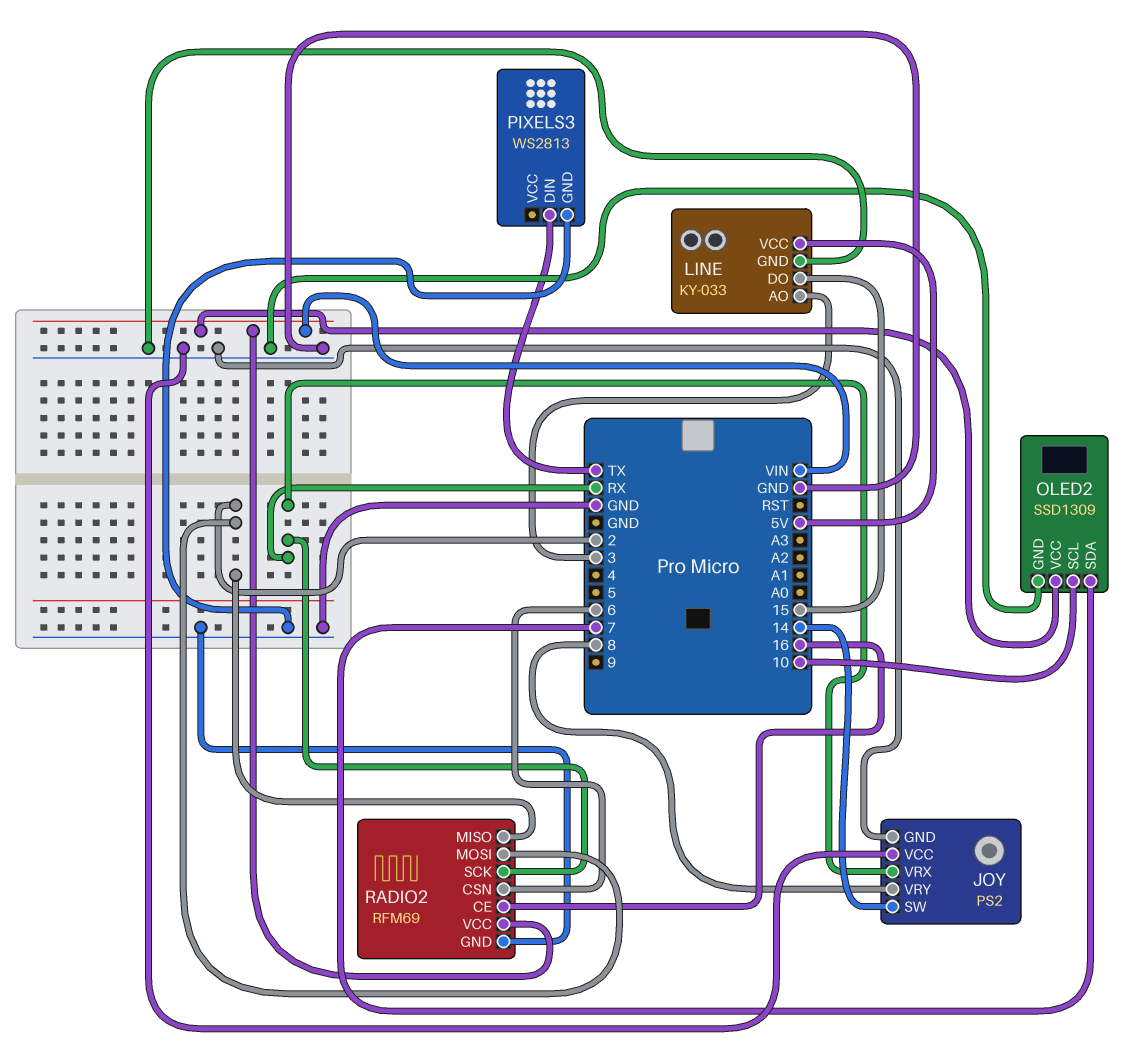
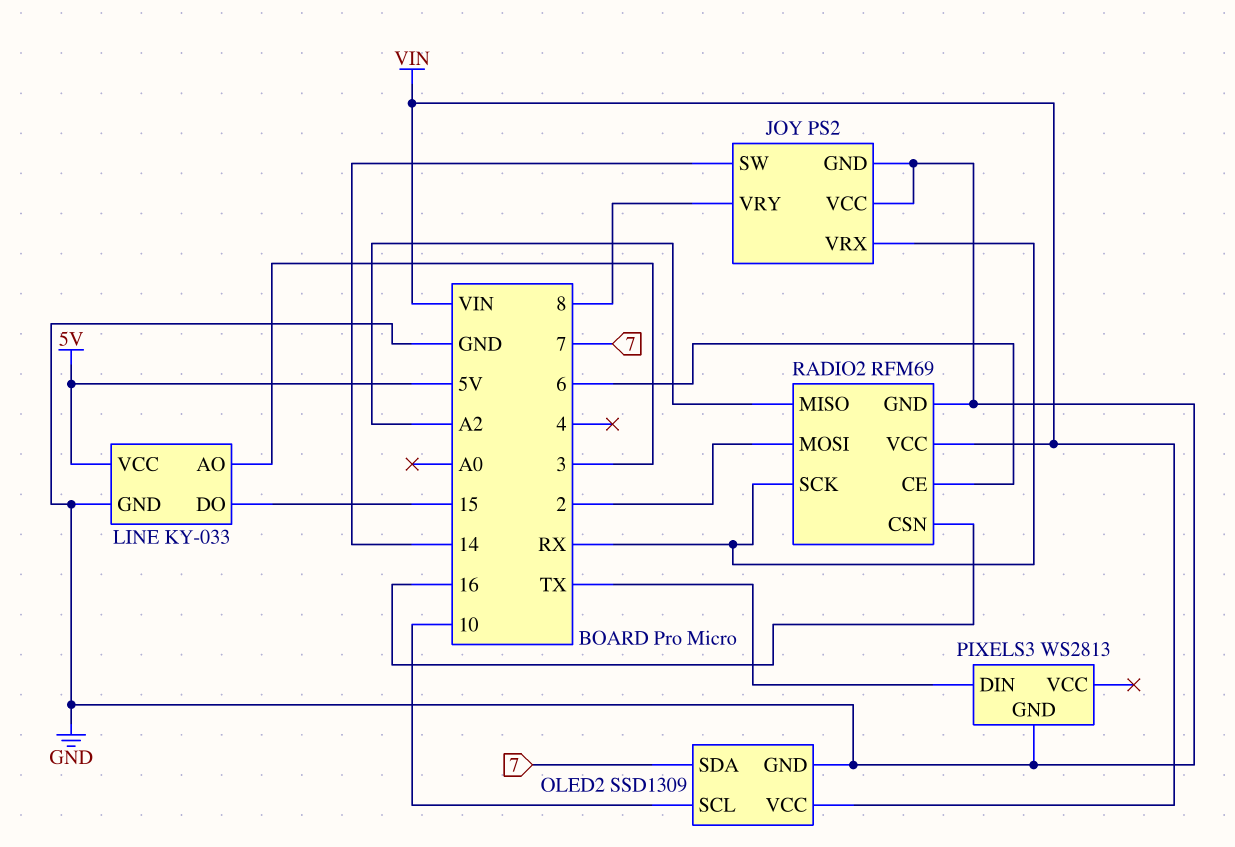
RADIO2 pin CE: 16 -> 6
RADIO2 pin CSN: 6 -> 16
RADIO2 pin MISO: 2 -> A2

